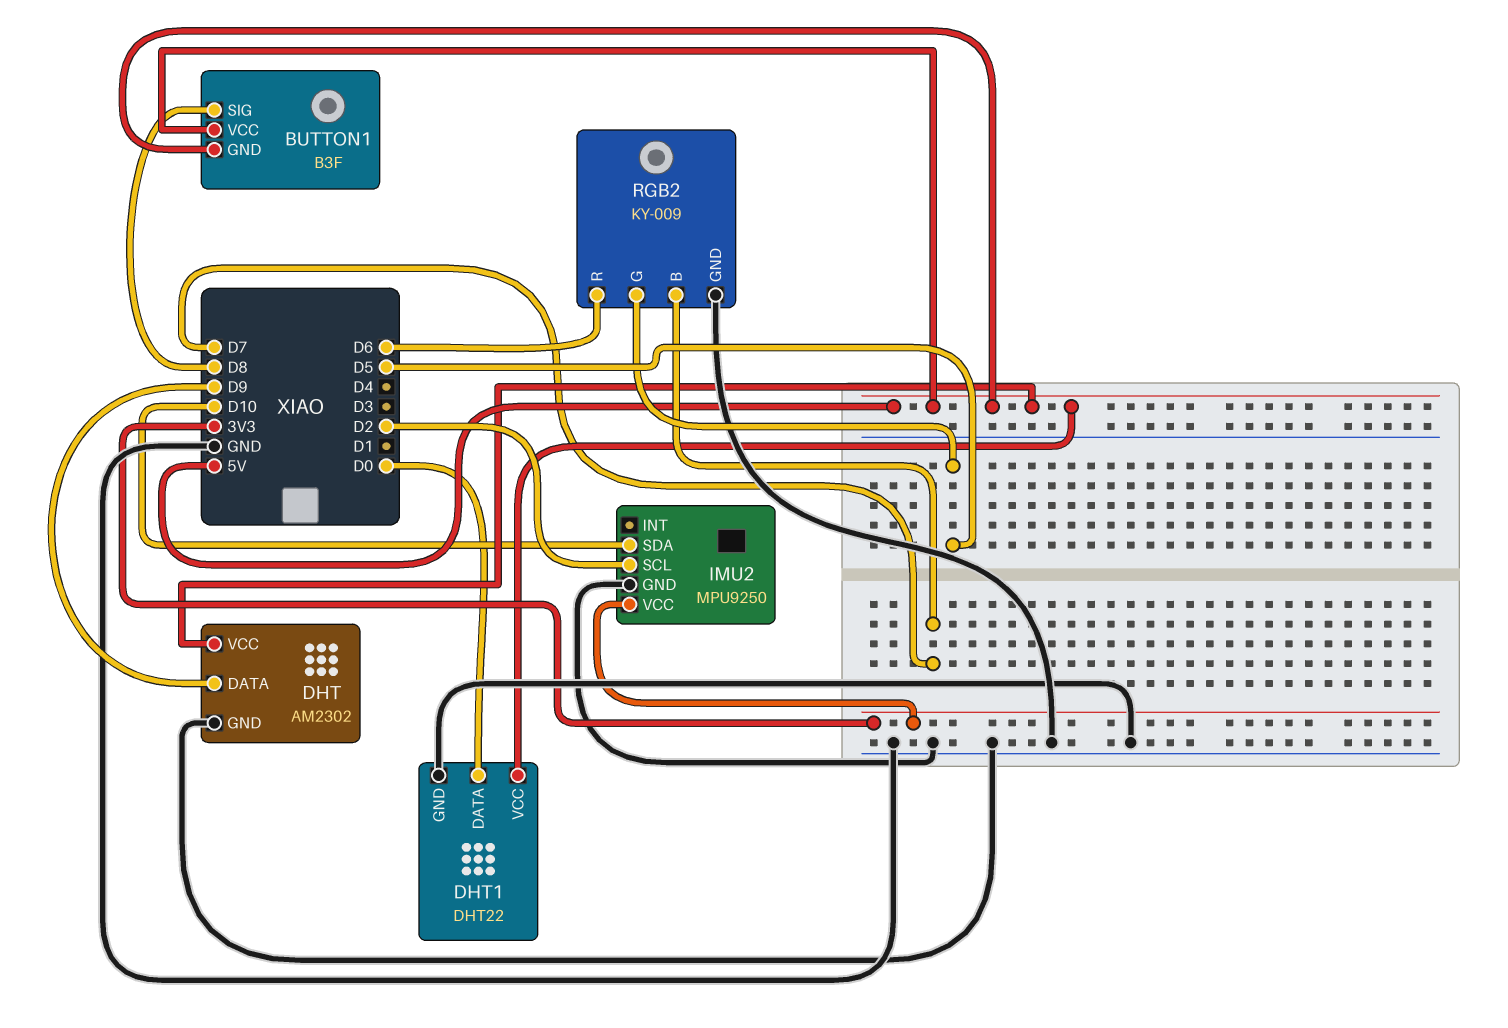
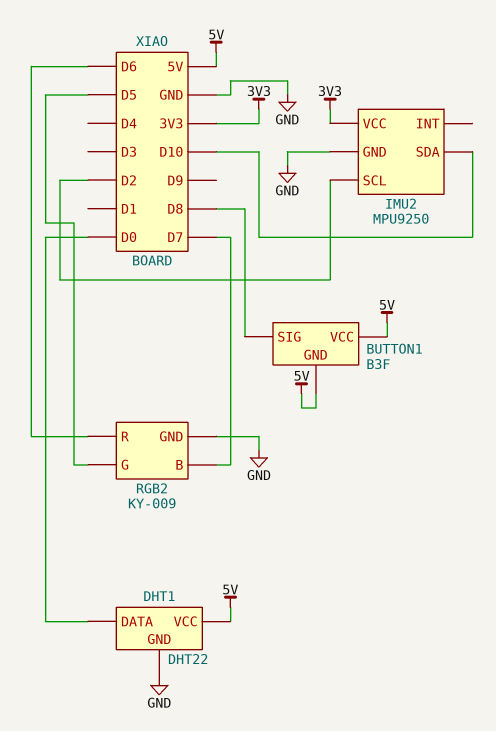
DHT: AM2302 -> none
DHT pin DATA: D9 -> none
DHT pin GND: GND -> none
DHT pin VCC: 5V -> none

